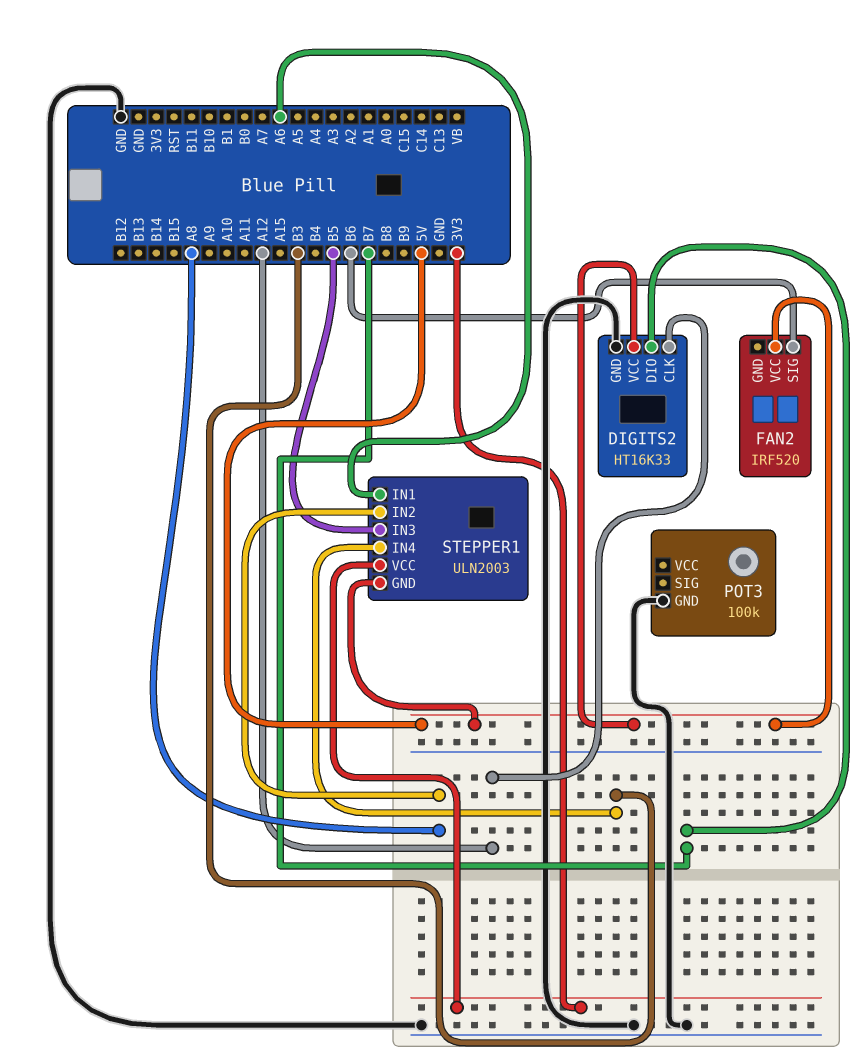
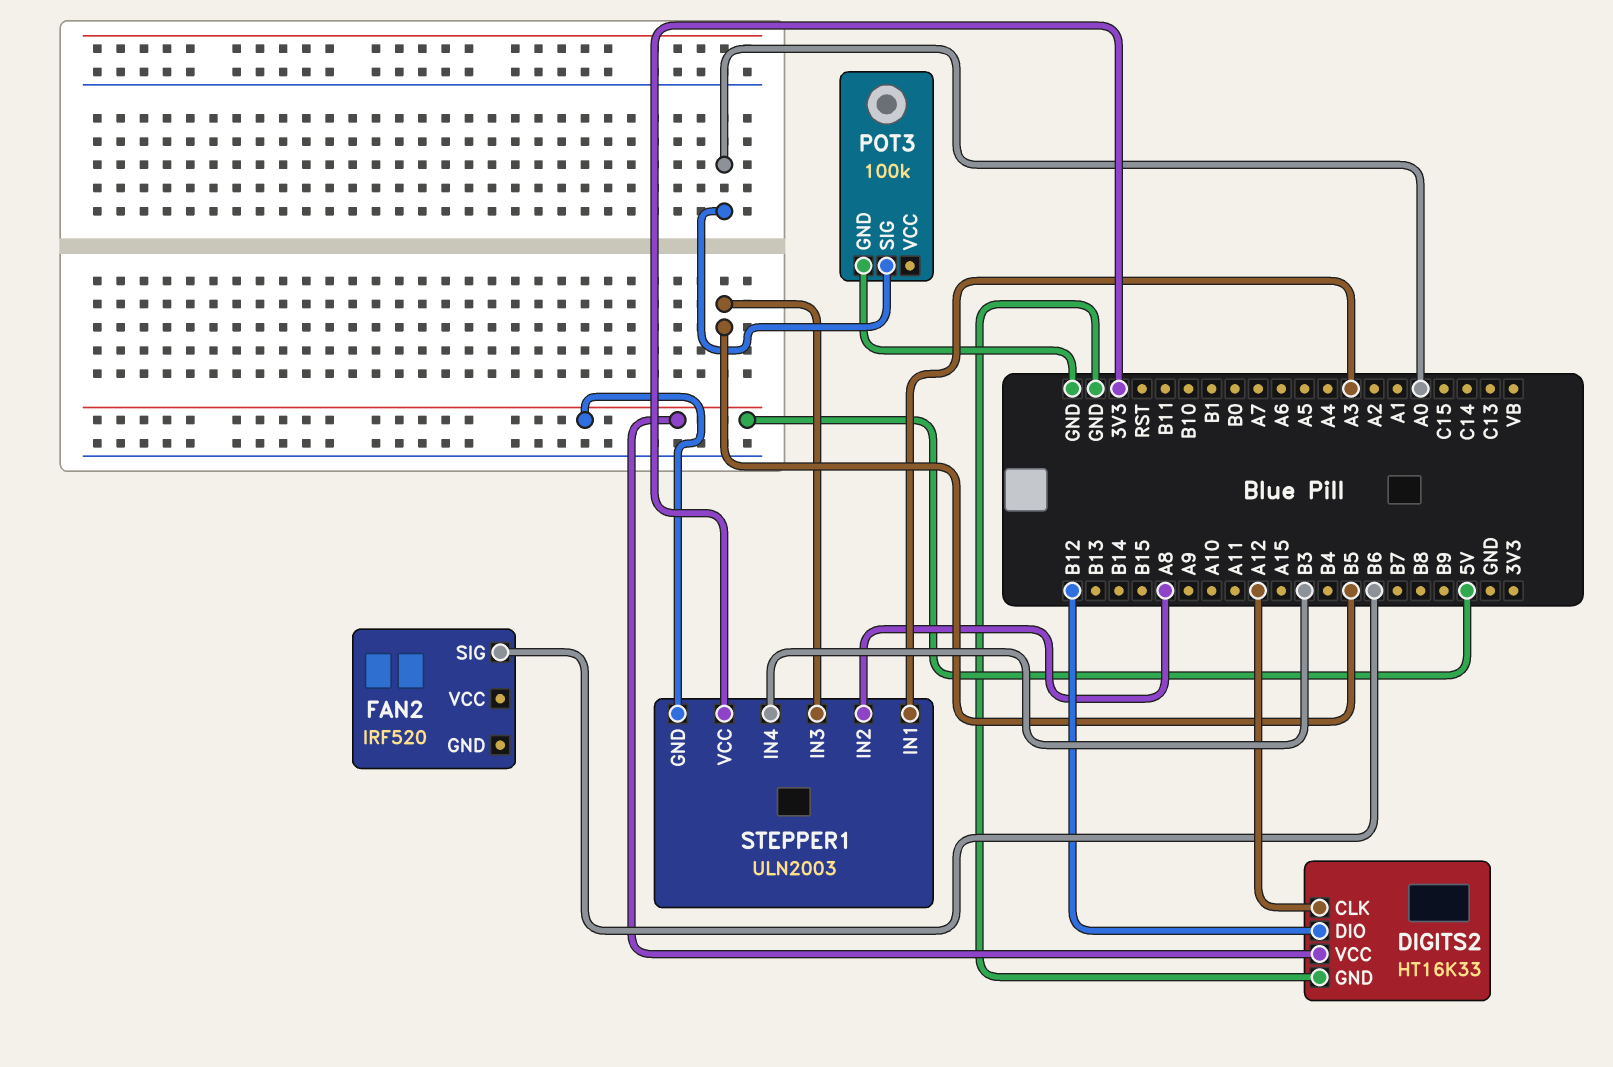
DIGITS2 pin DIO: B7 -> B12
FAN2 pin VCC: 5V -> none
POT3 pin SIG: none -> A0
STEPPER1 pin IN1: A6 -> A3

